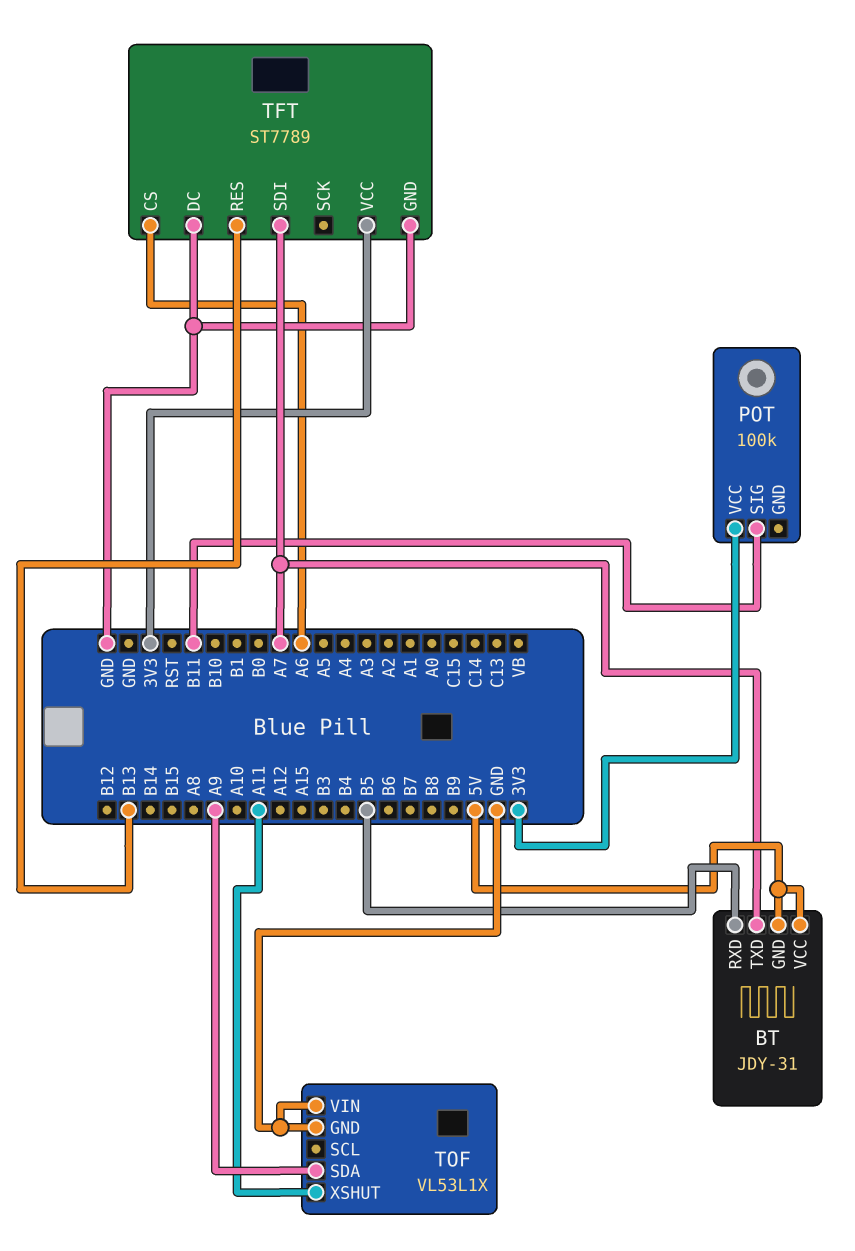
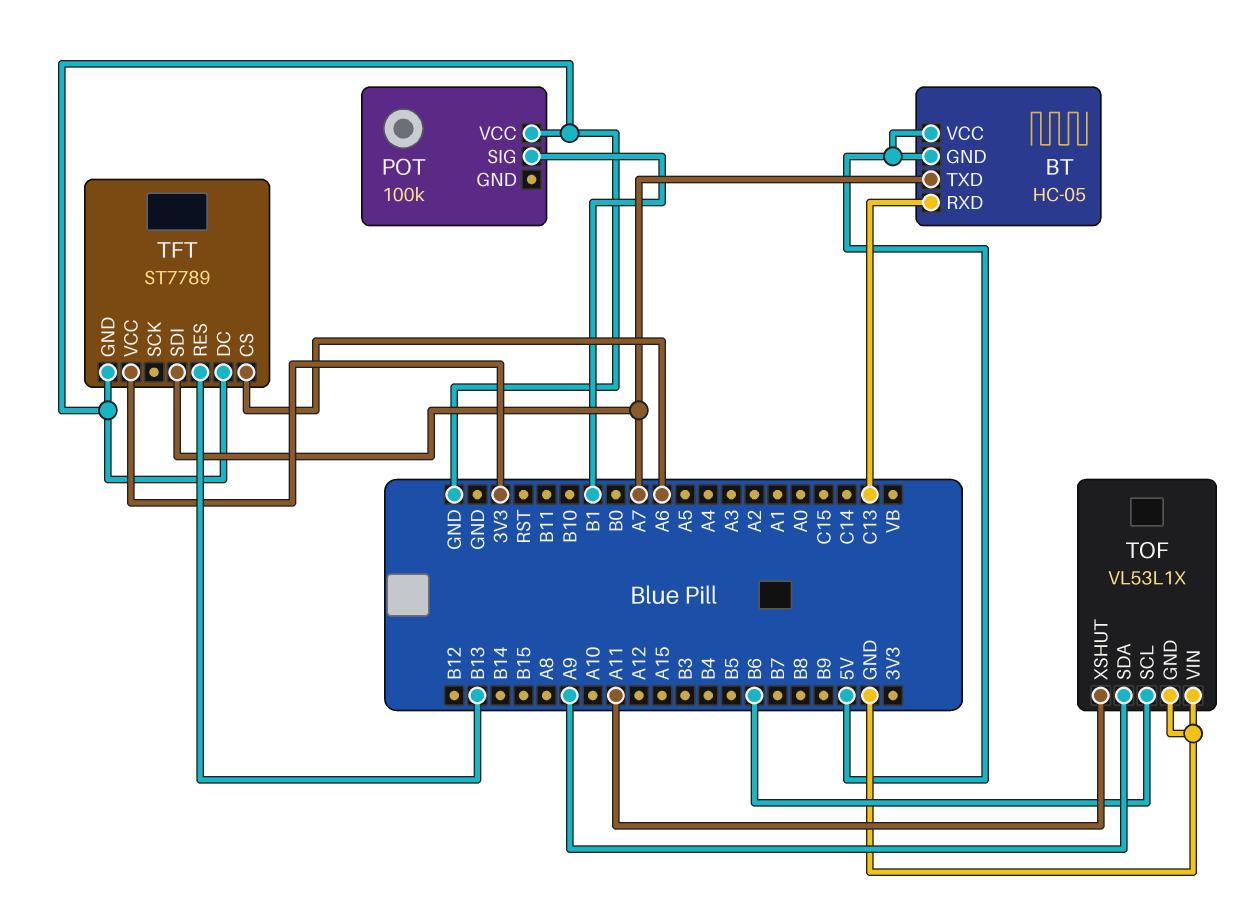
BT: JDY-31 -> HC-05
BT pin RXD: B5 -> C13
POT pin SIG: B11 -> B1
POT pin VCC: 3V3 -> GND
TOF pin SCL: none -> B6

